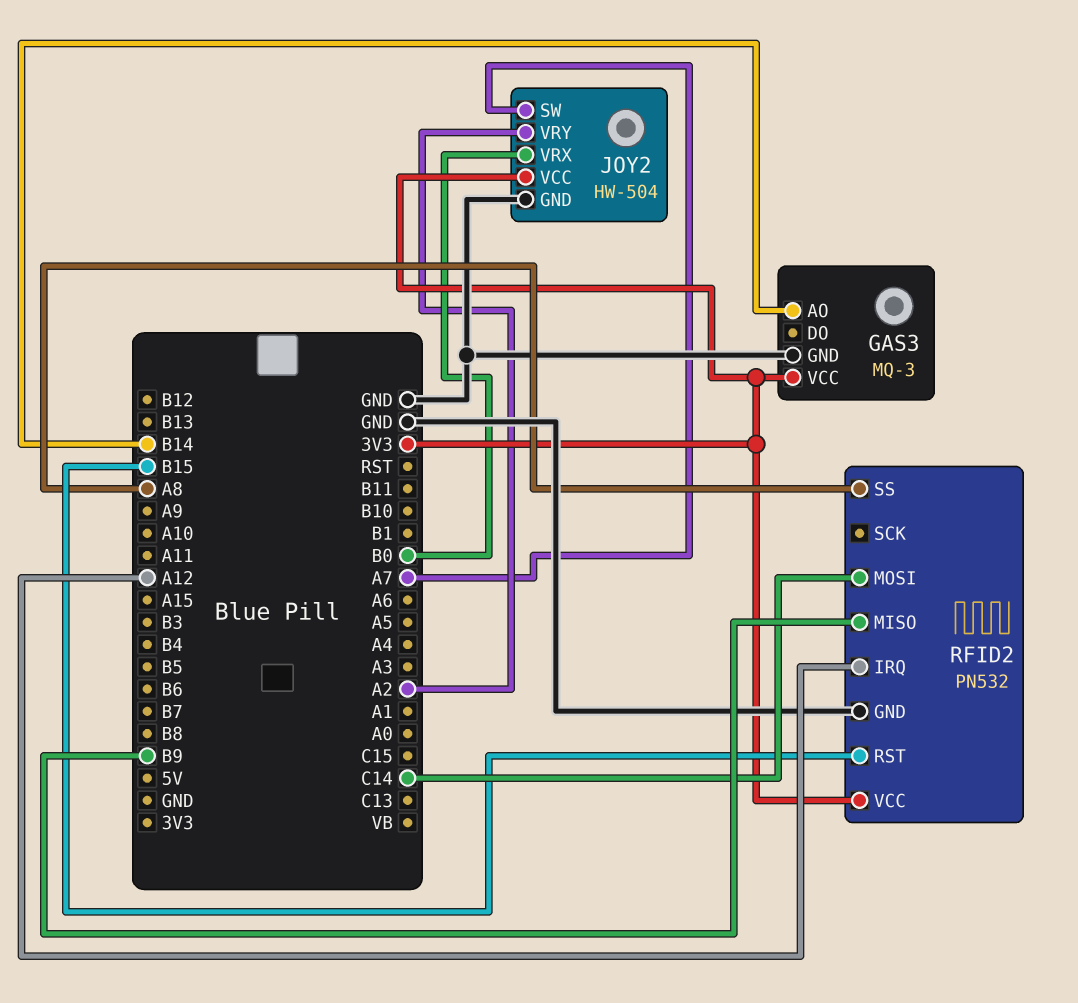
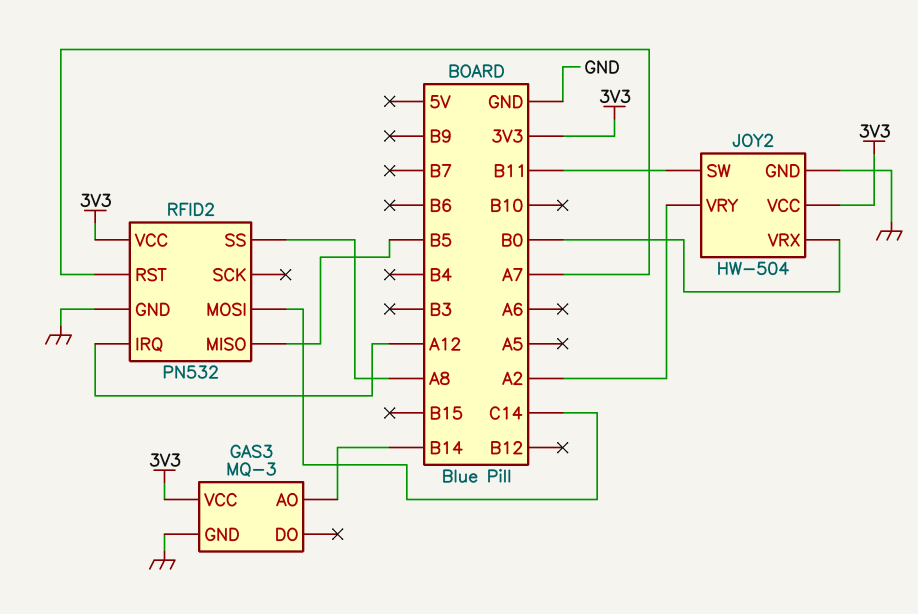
JOY2 pin SW: A7 -> B11
RFID2 pin MISO: B9 -> B5
RFID2 pin RST: B15 -> A7

